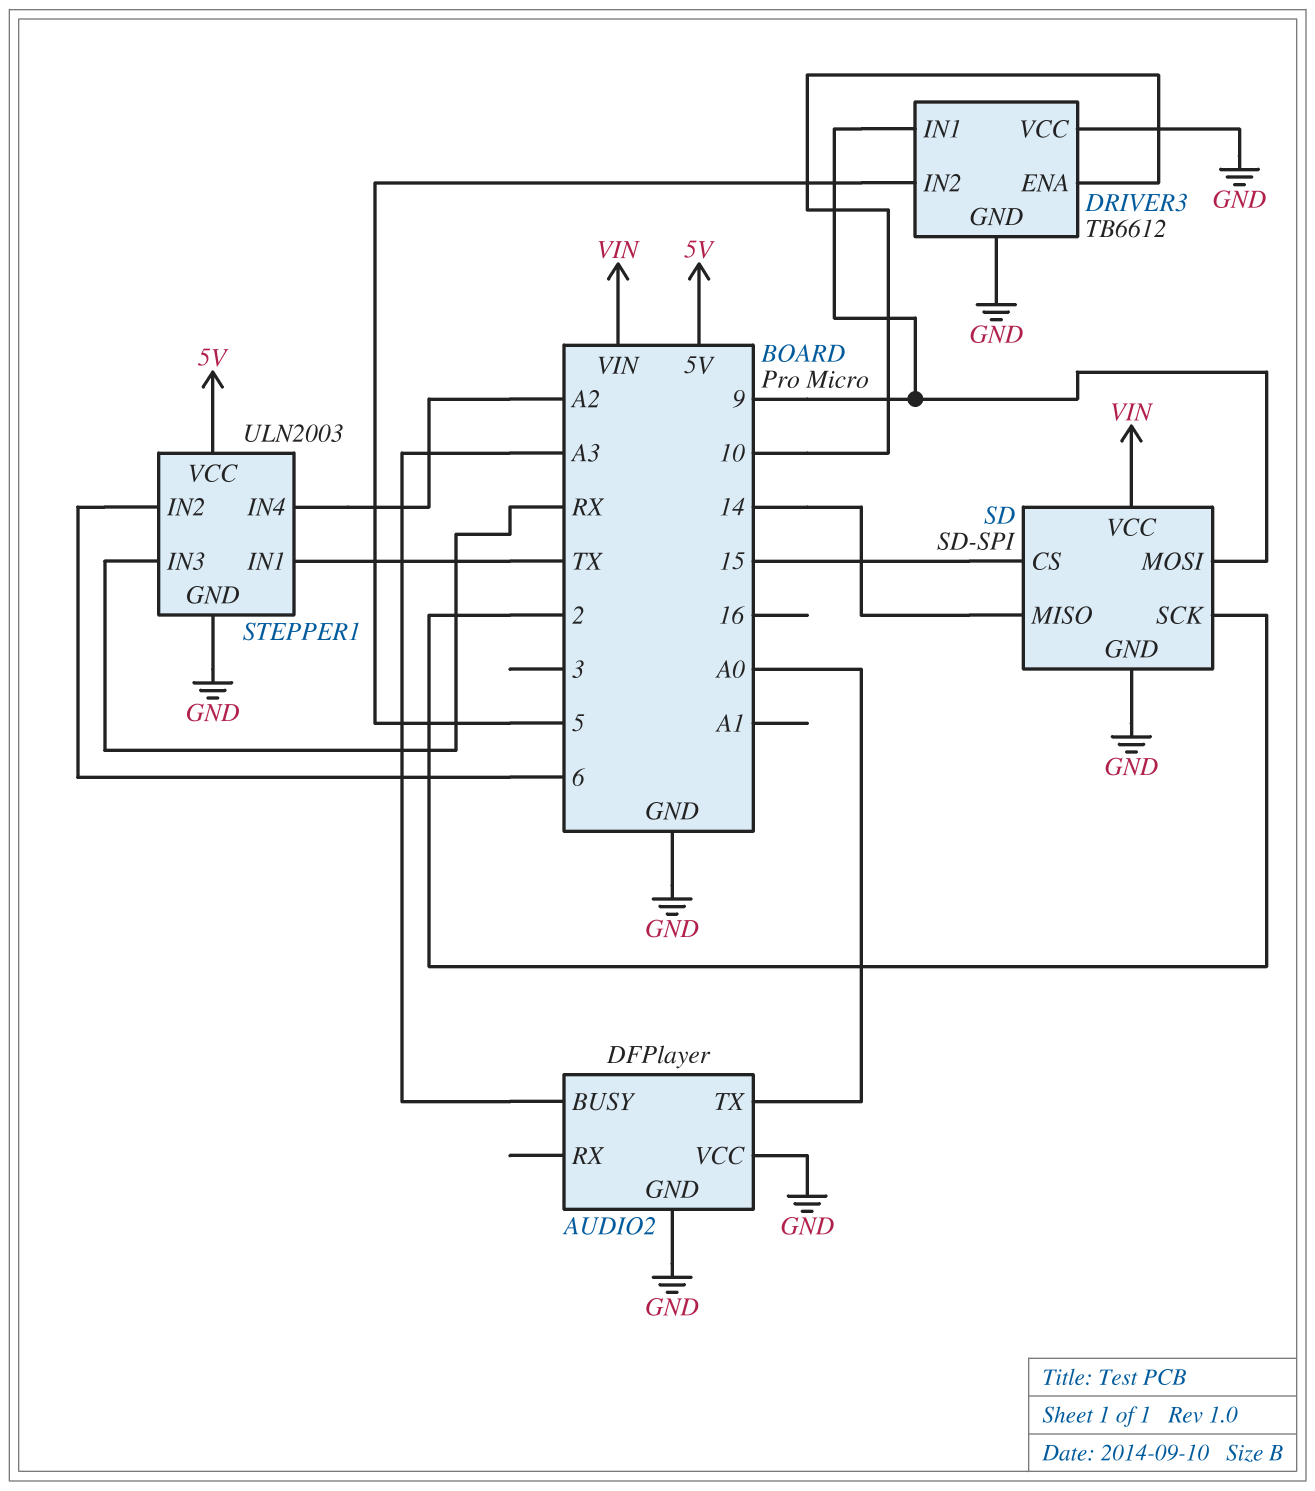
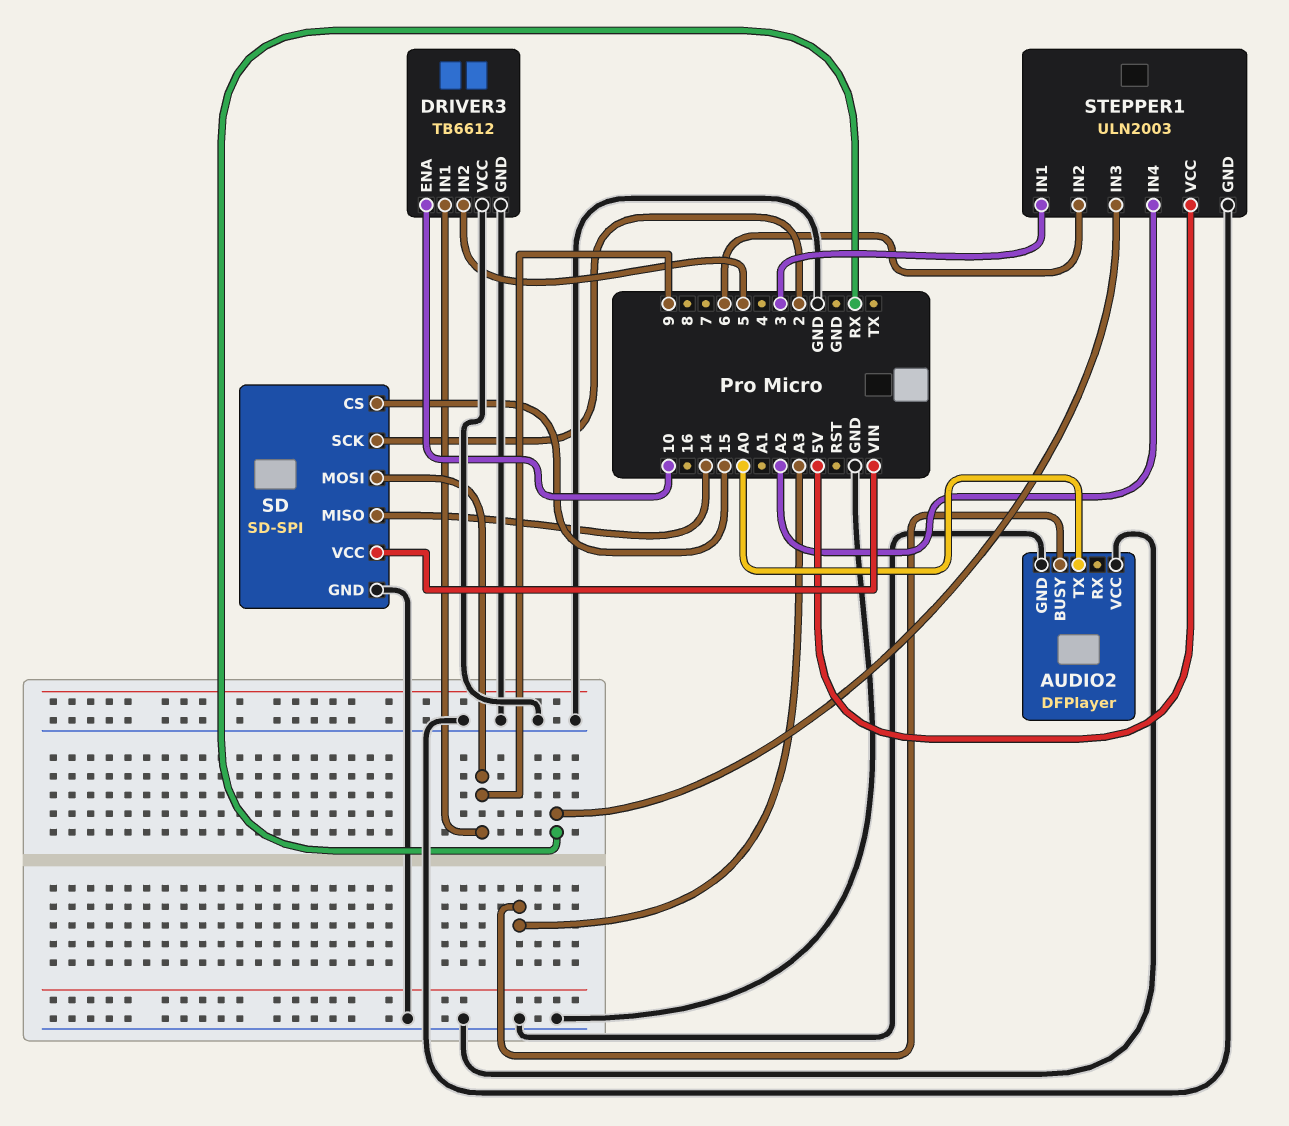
STEPPER1 pin IN1: TX -> 3

